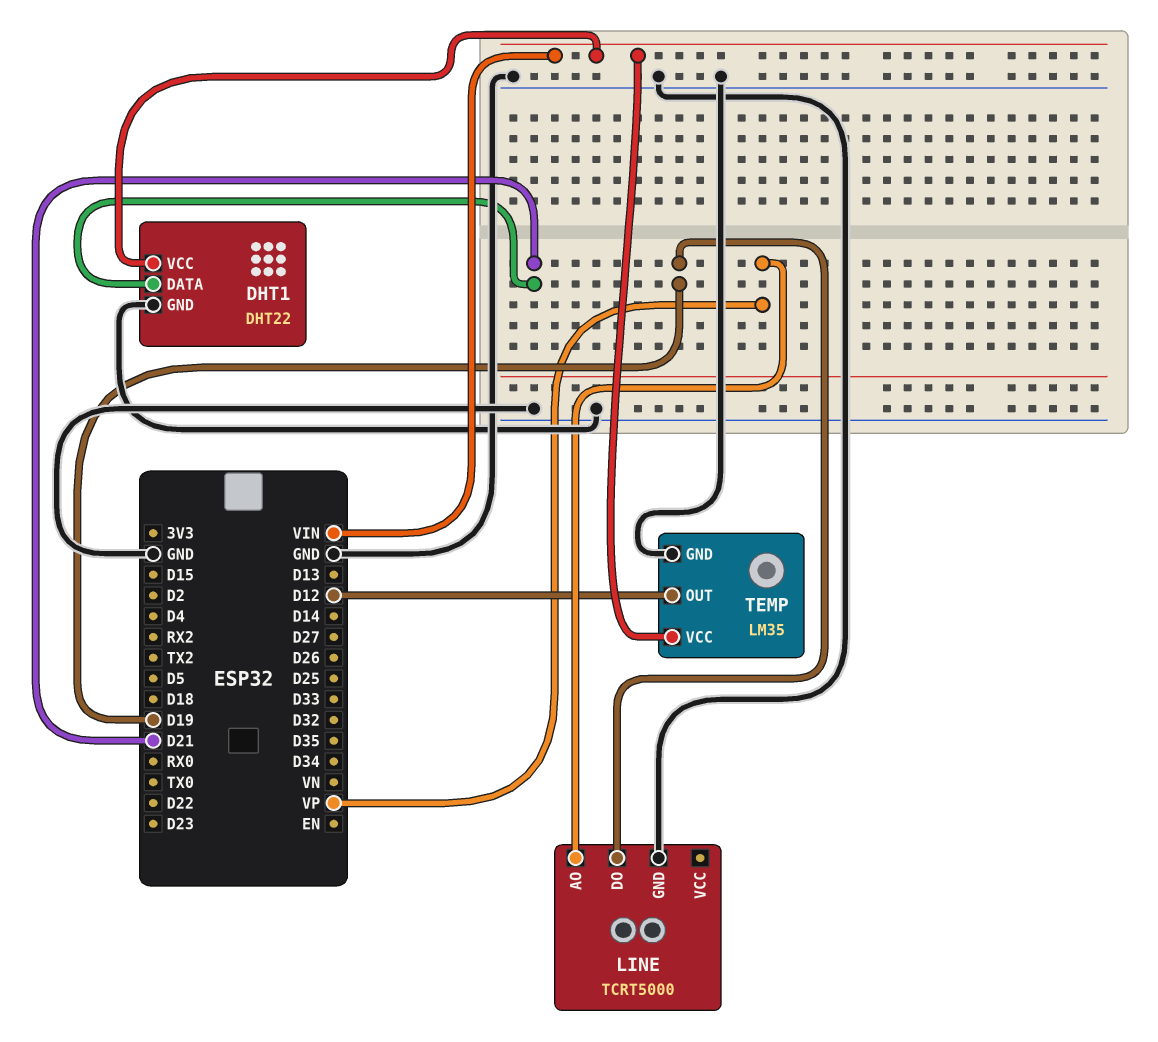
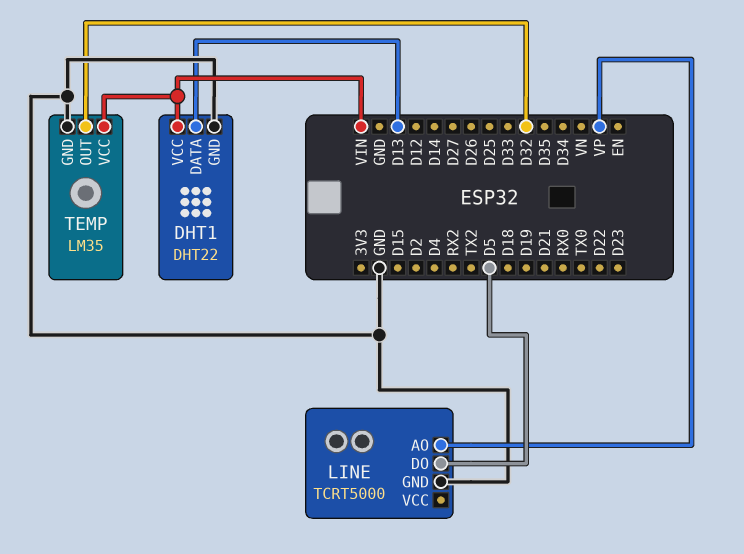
DHT1 pin DATA: D21 -> D13
LINE pin DO: D19 -> D5
TEMP pin OUT: D12 -> D32

